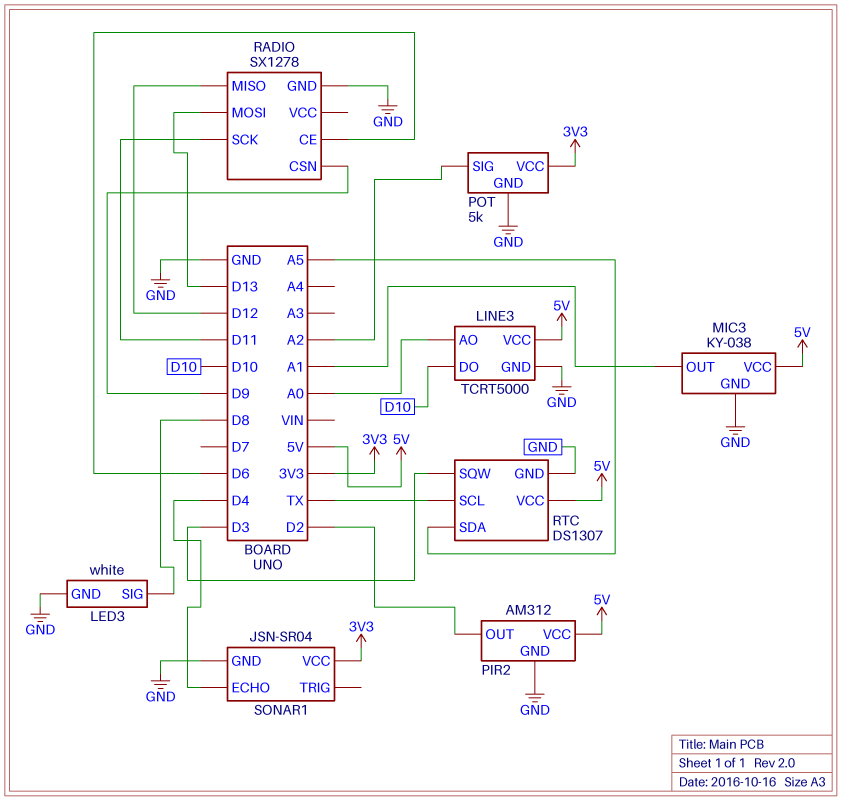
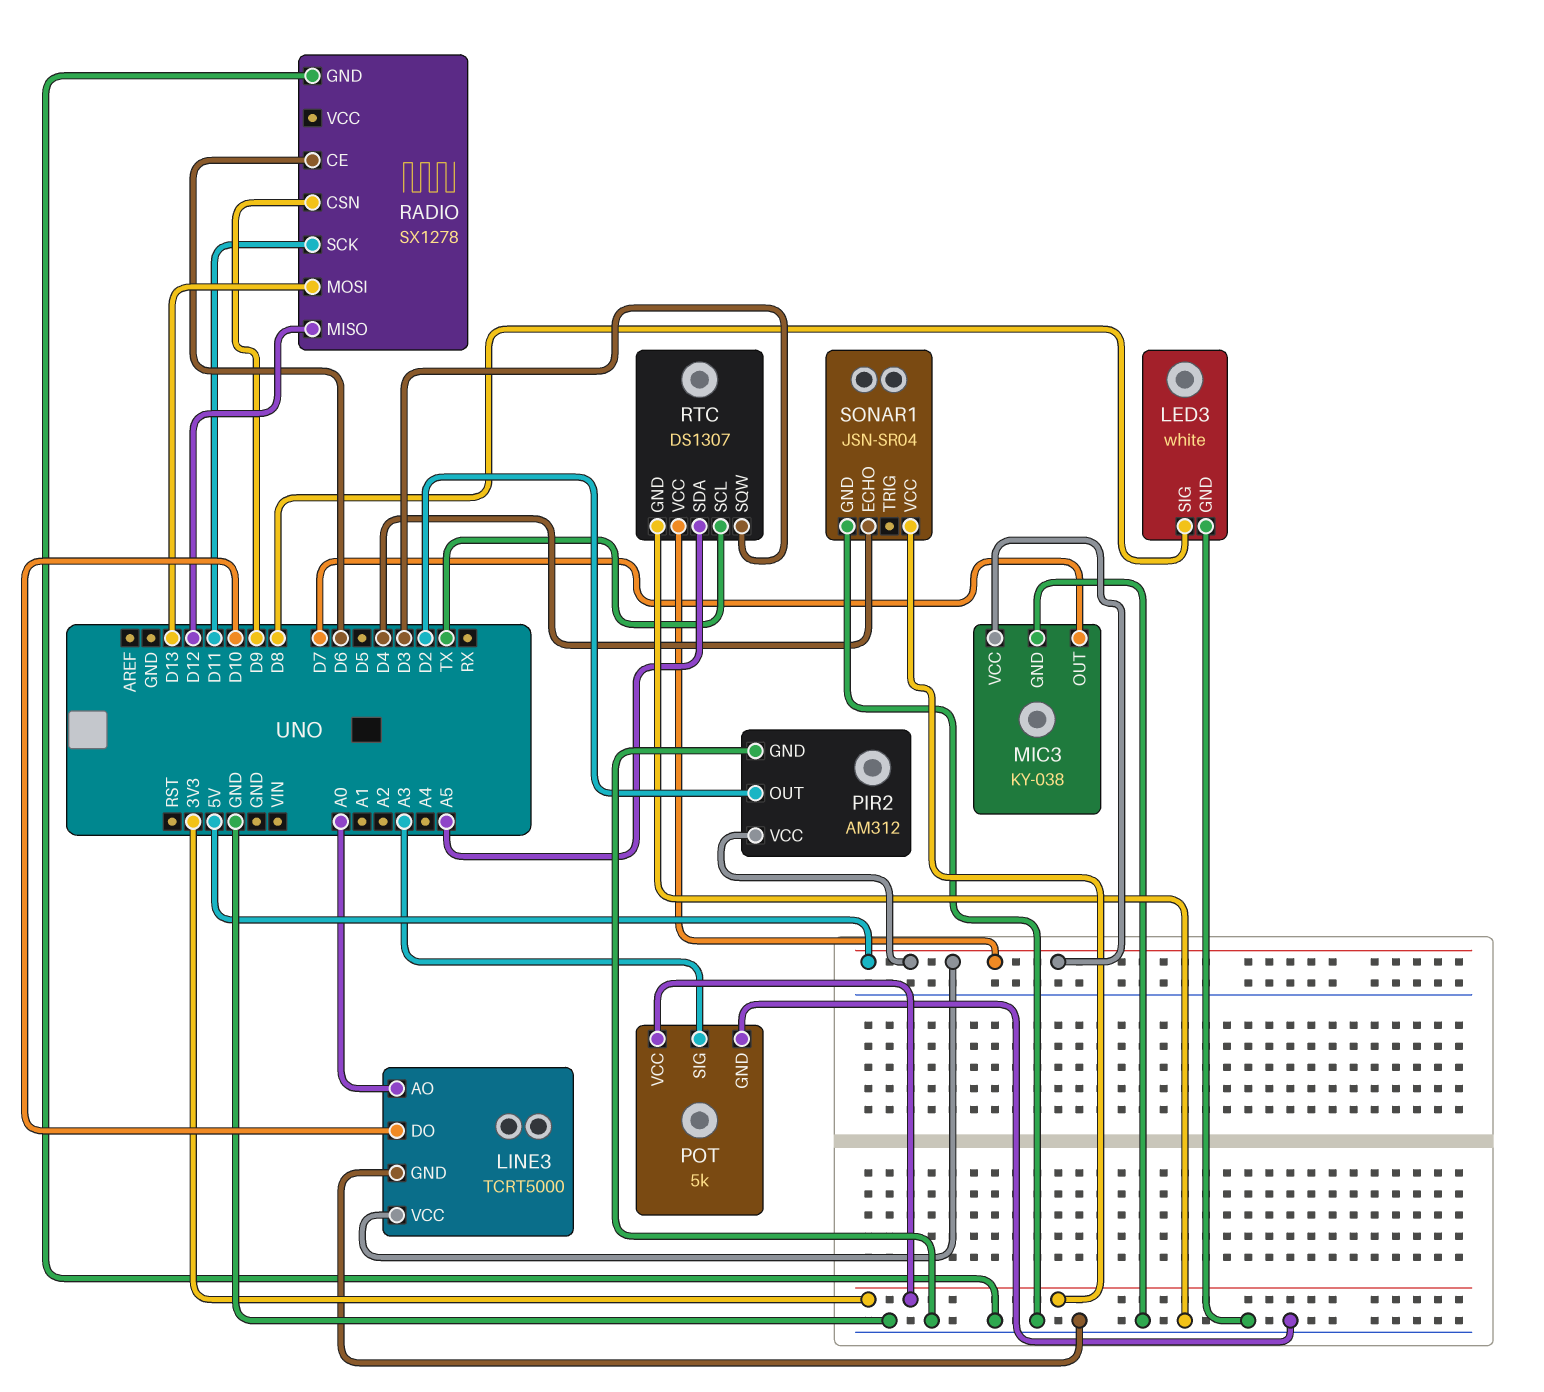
MIC3 pin OUT: A1 -> D7
POT pin SIG: A2 -> A3

